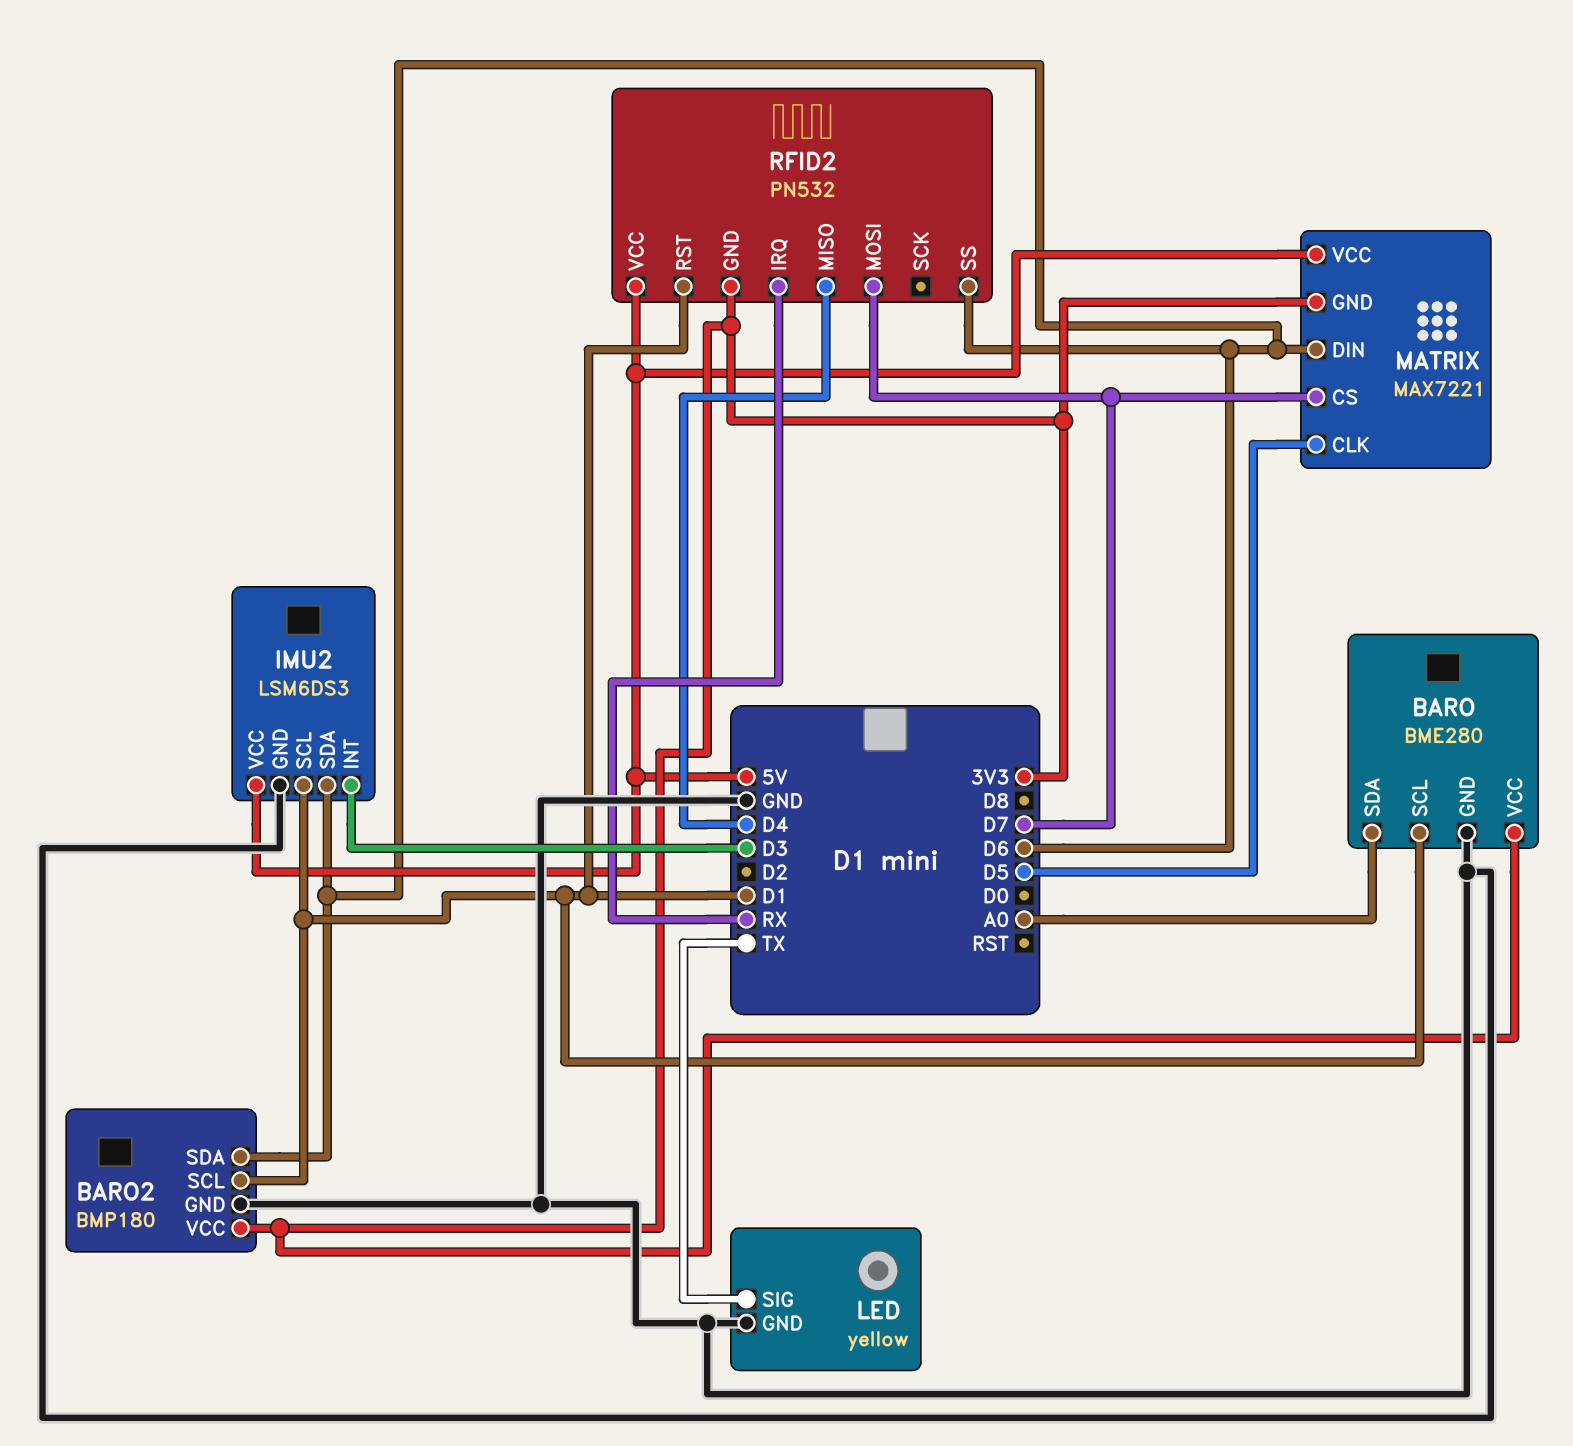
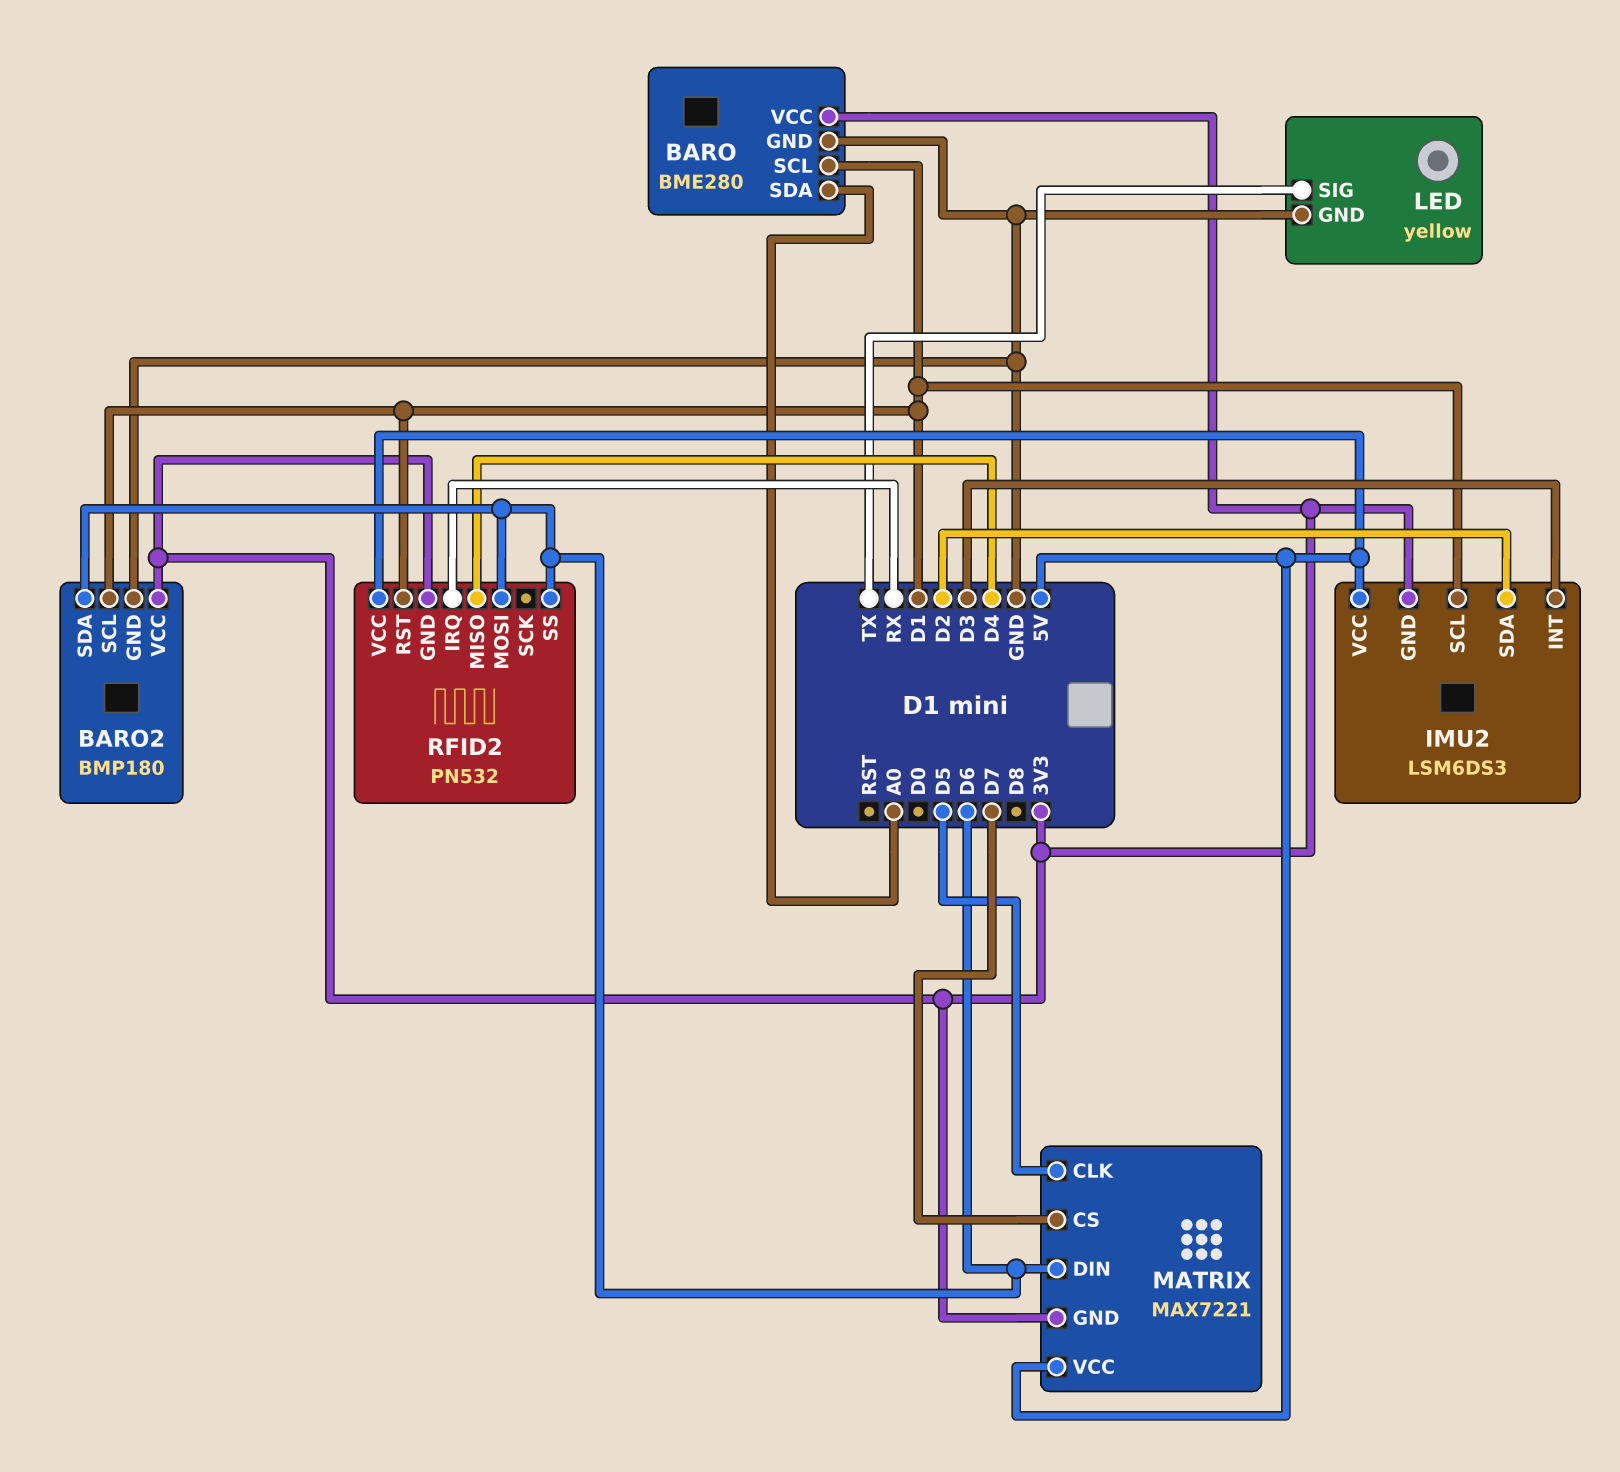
IMU2 pin GND: GND -> 3V3
IMU2 pin SDA: D6 -> D2
RFID2 pin MOSI: D7 -> D6

